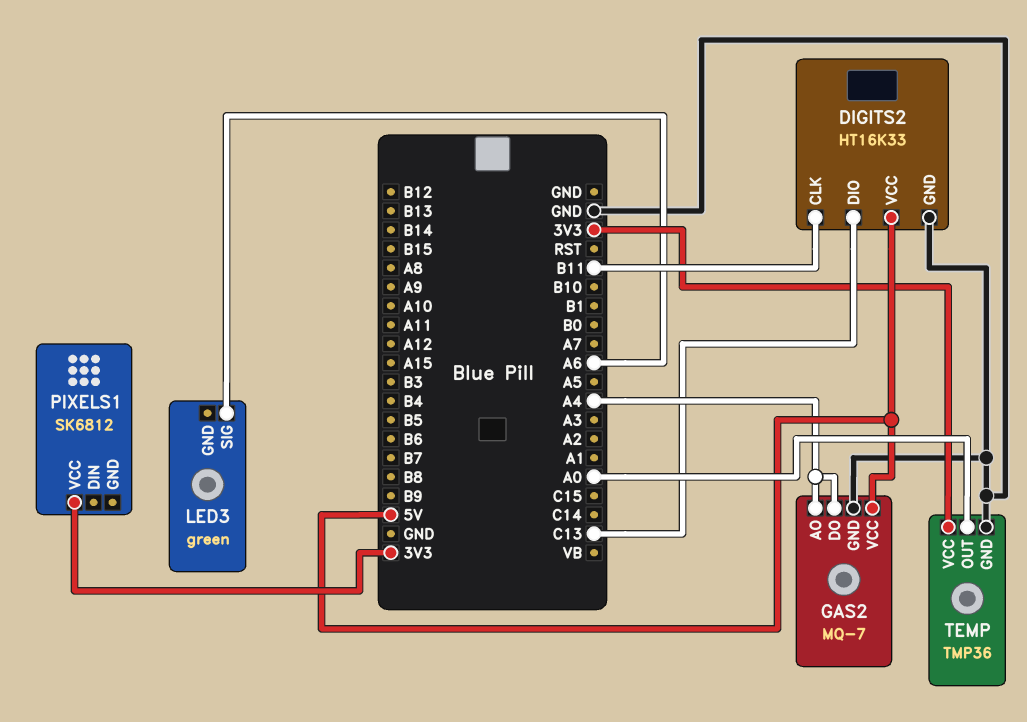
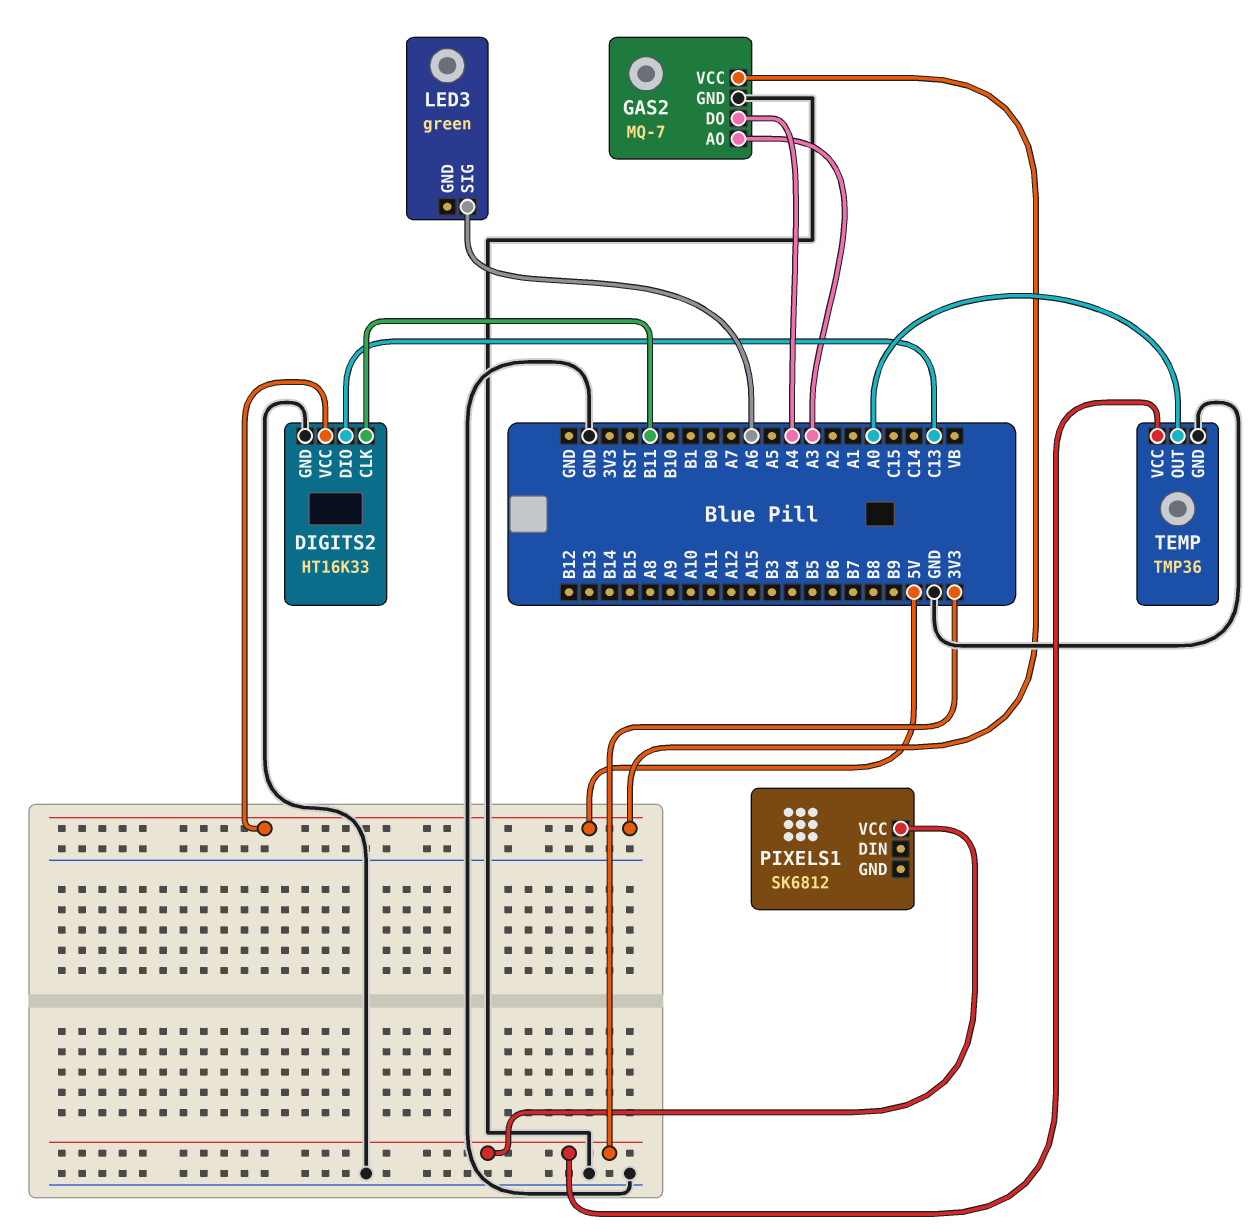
GAS2 pin AO: A4 -> A3

